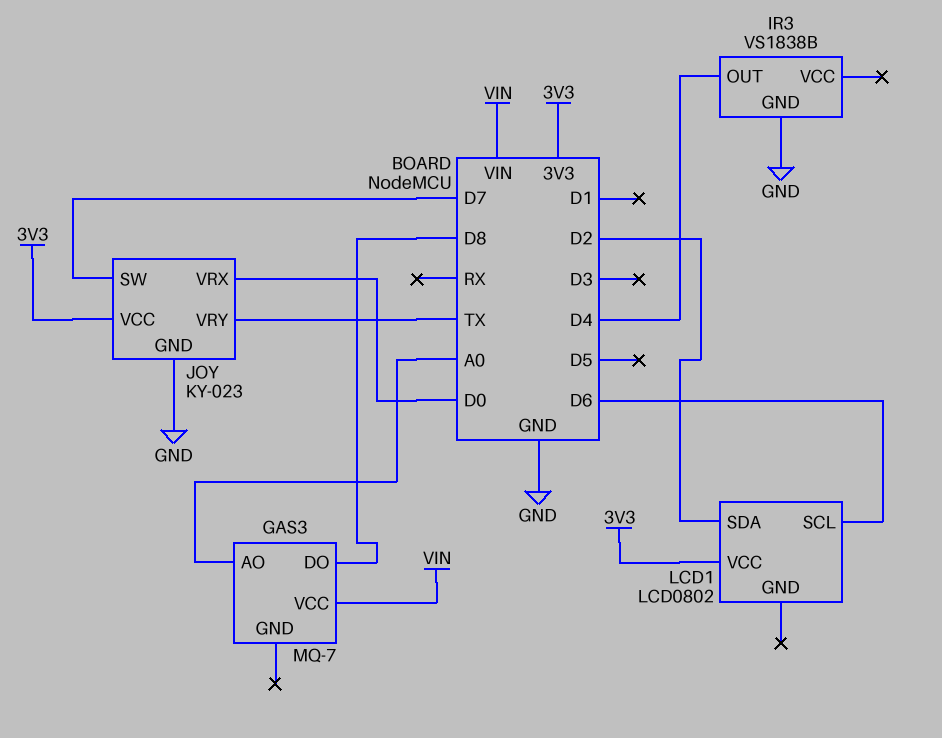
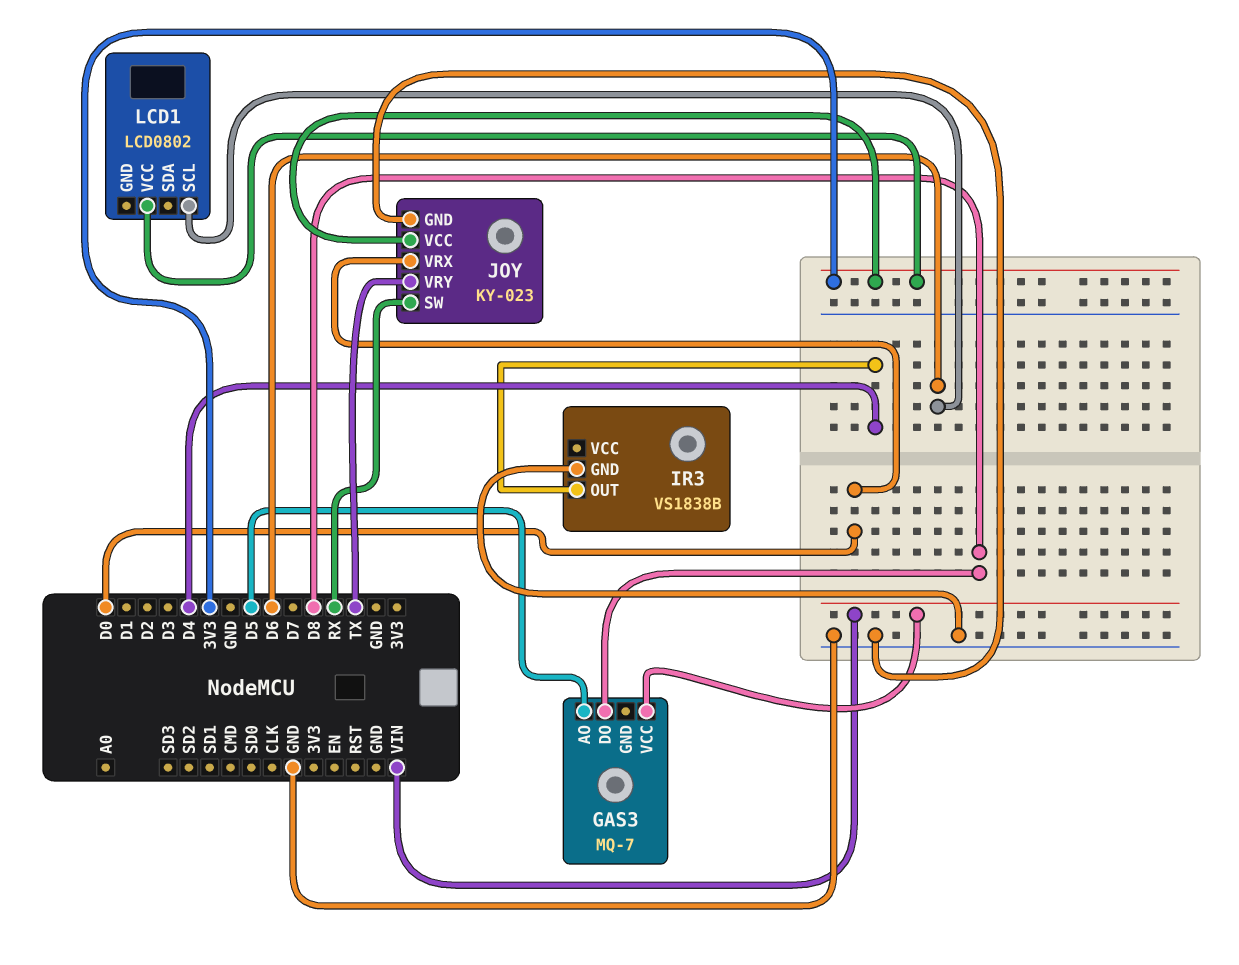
GAS3 pin AO: A0 -> D5
JOY pin SW: D7 -> RX
LCD1 pin SDA: D2 -> none

